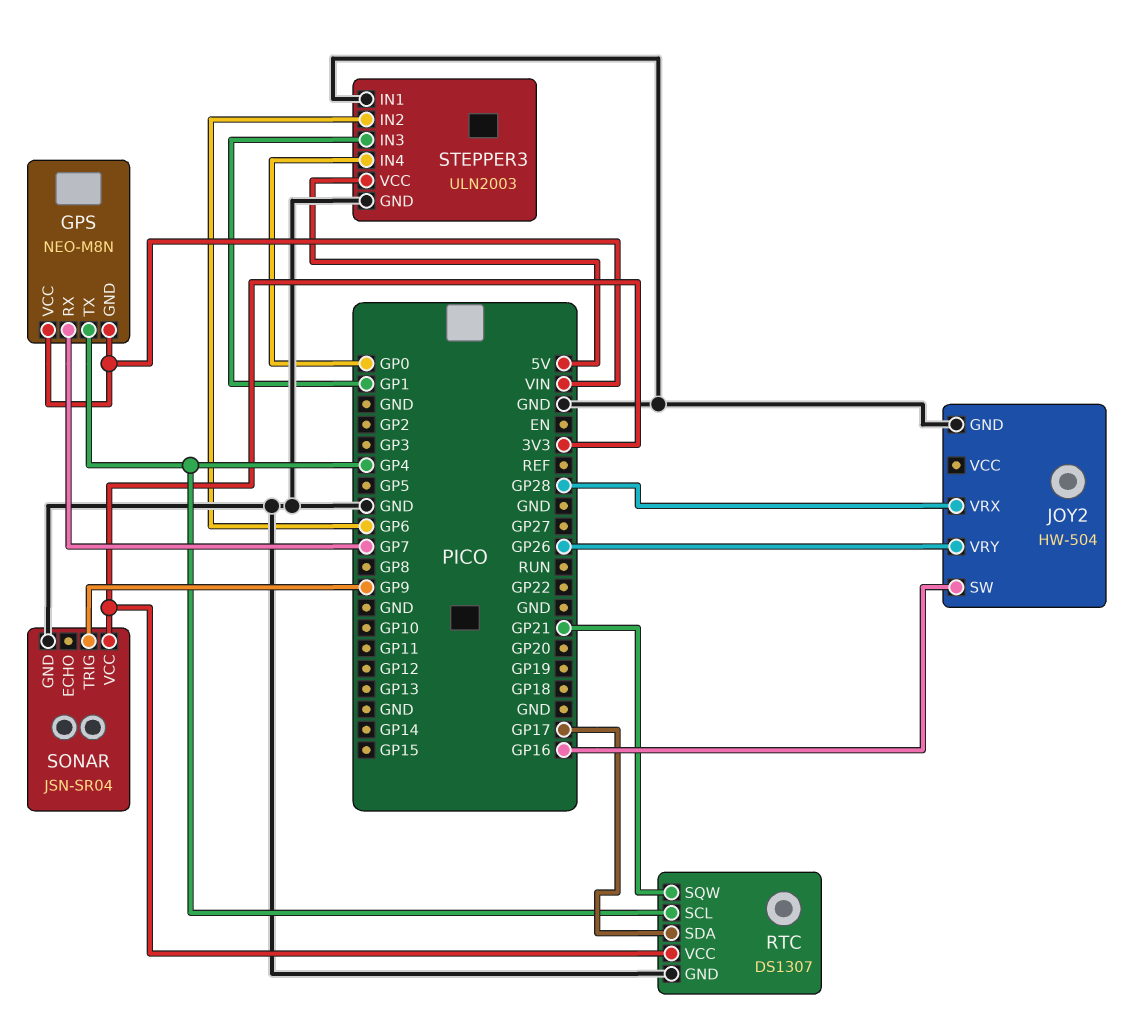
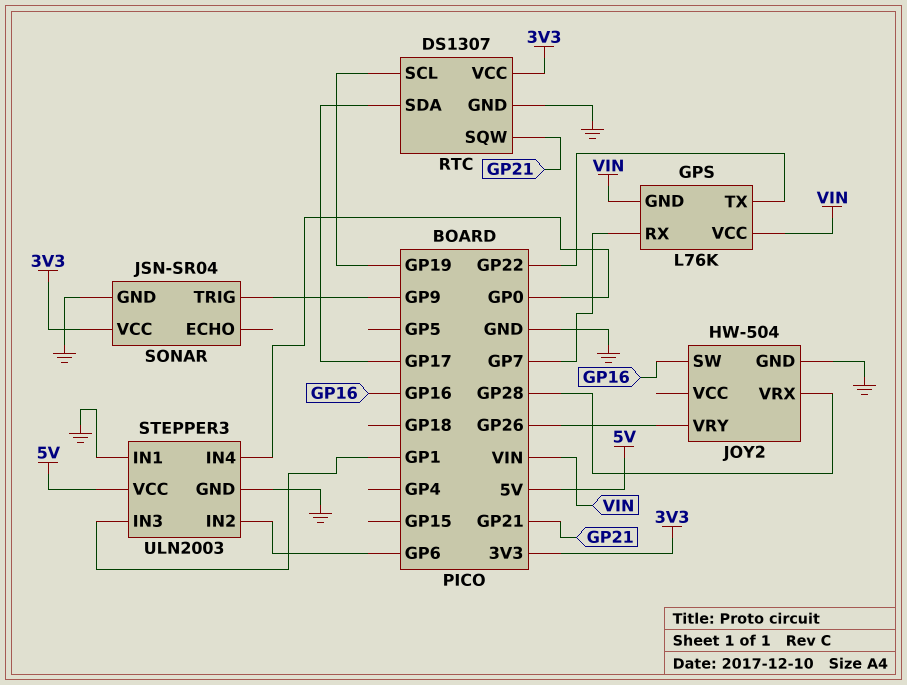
GPS: NEO-M8N -> L76K
GPS pin TX: GP4 -> GP22
RTC pin SCL: GP4 -> GP19

